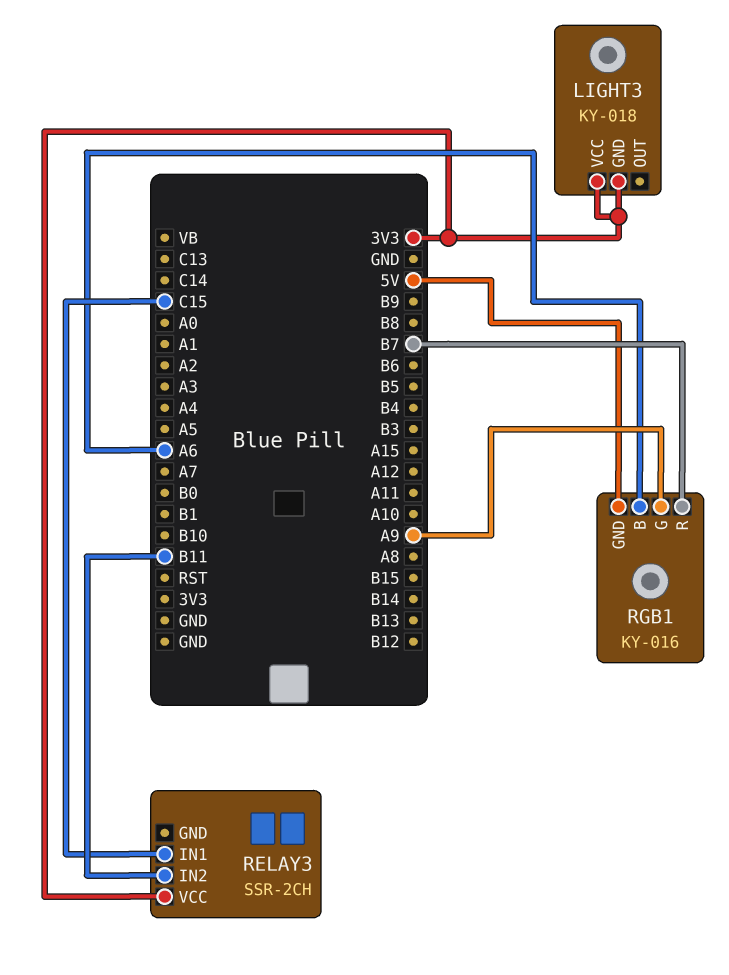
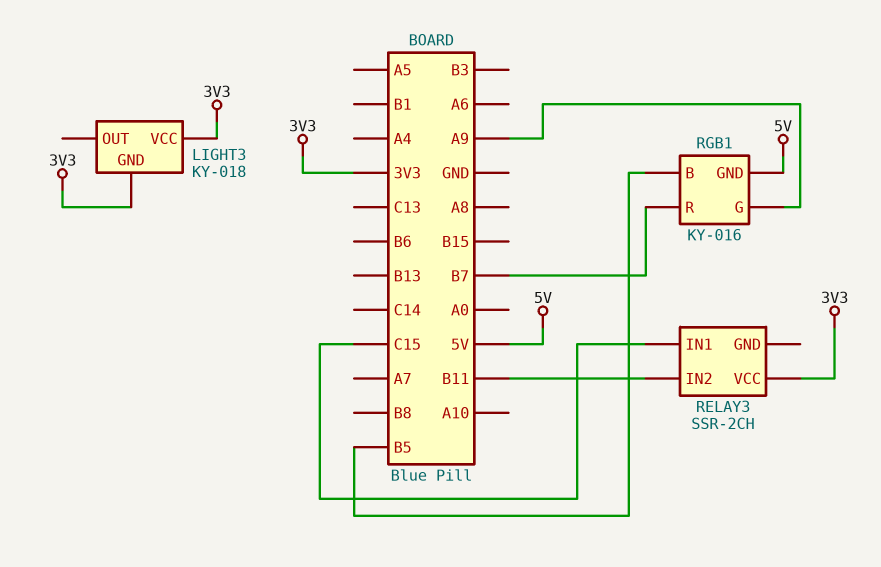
RGB1 pin B: A6 -> B5

